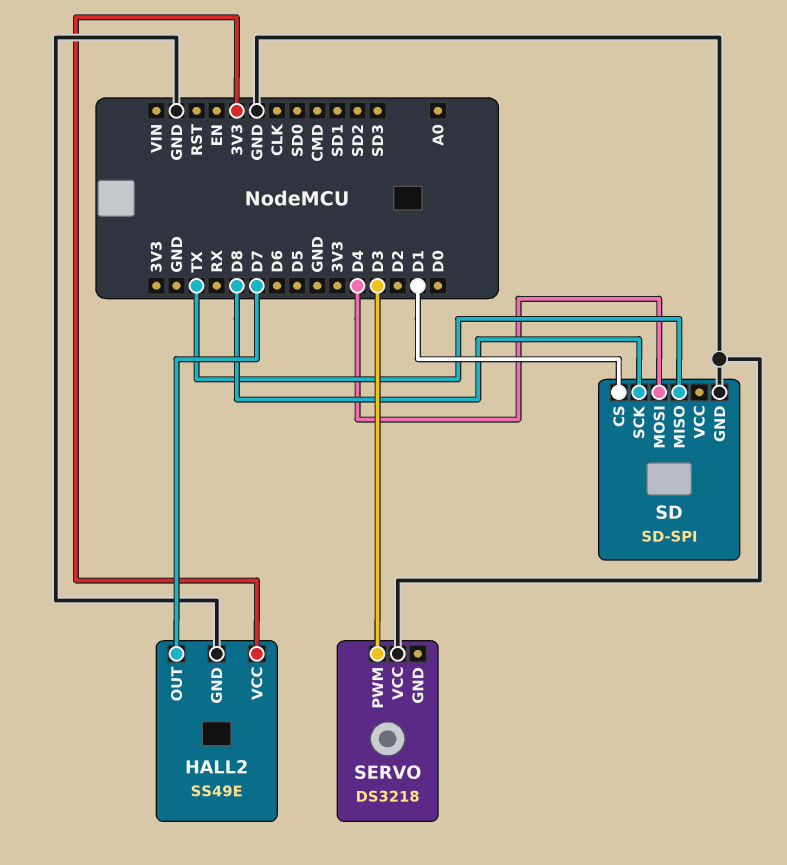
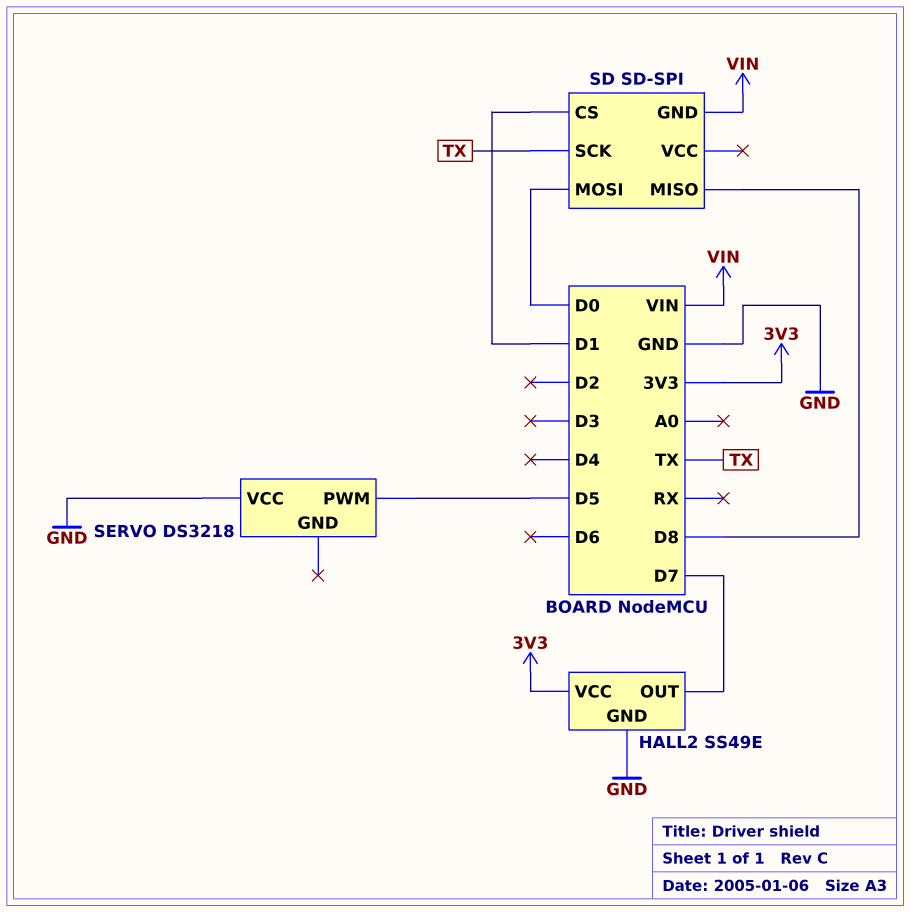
SD pin GND: GND -> VIN
SD pin MISO: TX -> D8
SD pin MOSI: D4 -> D0
SD pin SCK: D8 -> TX
SERVO pin PWM: D3 -> D5

